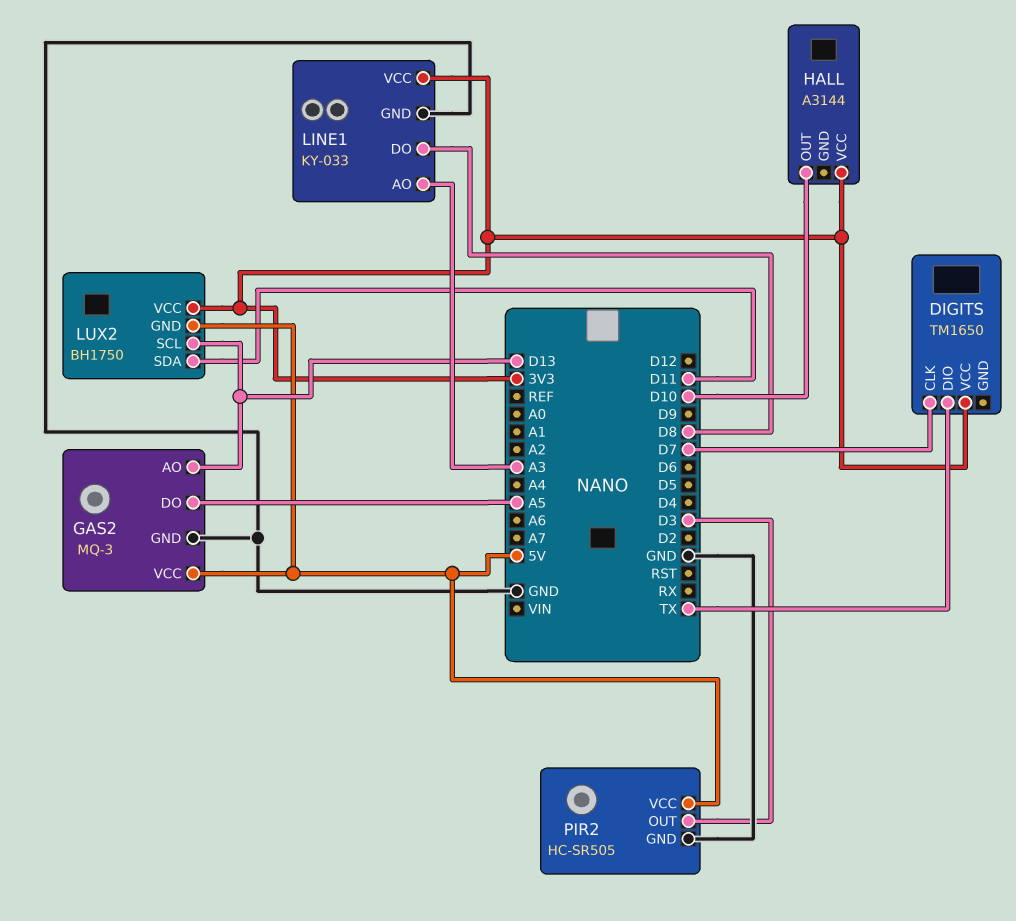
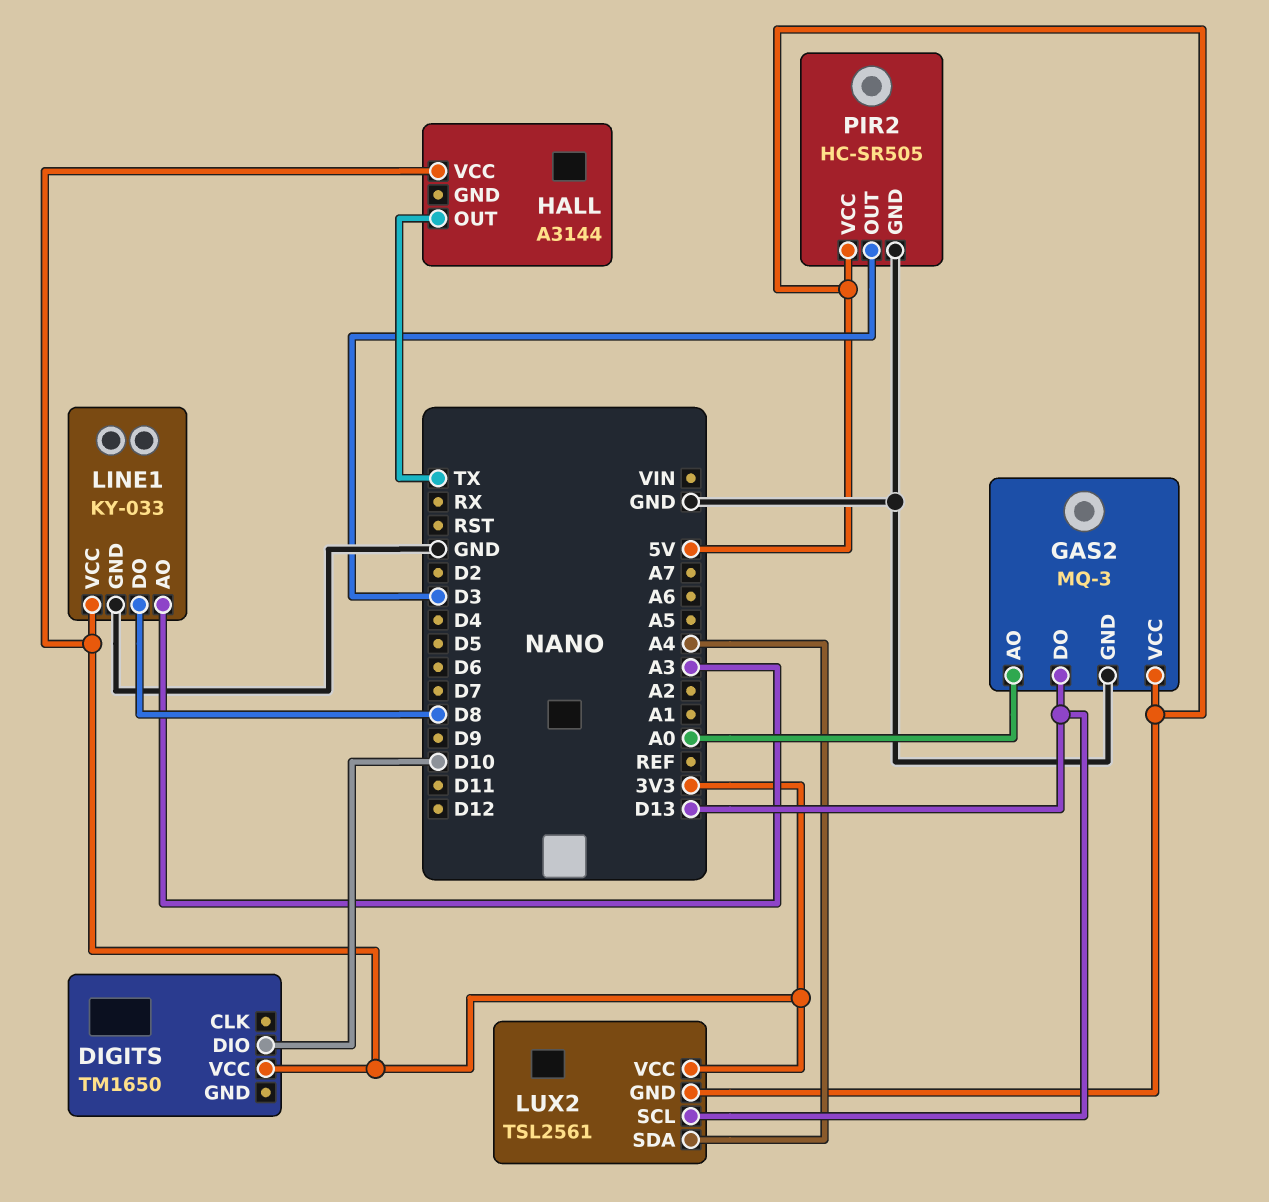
DIGITS pin CLK: D7 -> none
DIGITS pin DIO: TX -> D10
GAS2 pin AO: D13 -> A0
GAS2 pin DO: A5 -> D13
HALL pin OUT: D10 -> TX
LUX2: BH1750 -> TSL2561
LUX2 pin SDA: D11 -> A4

